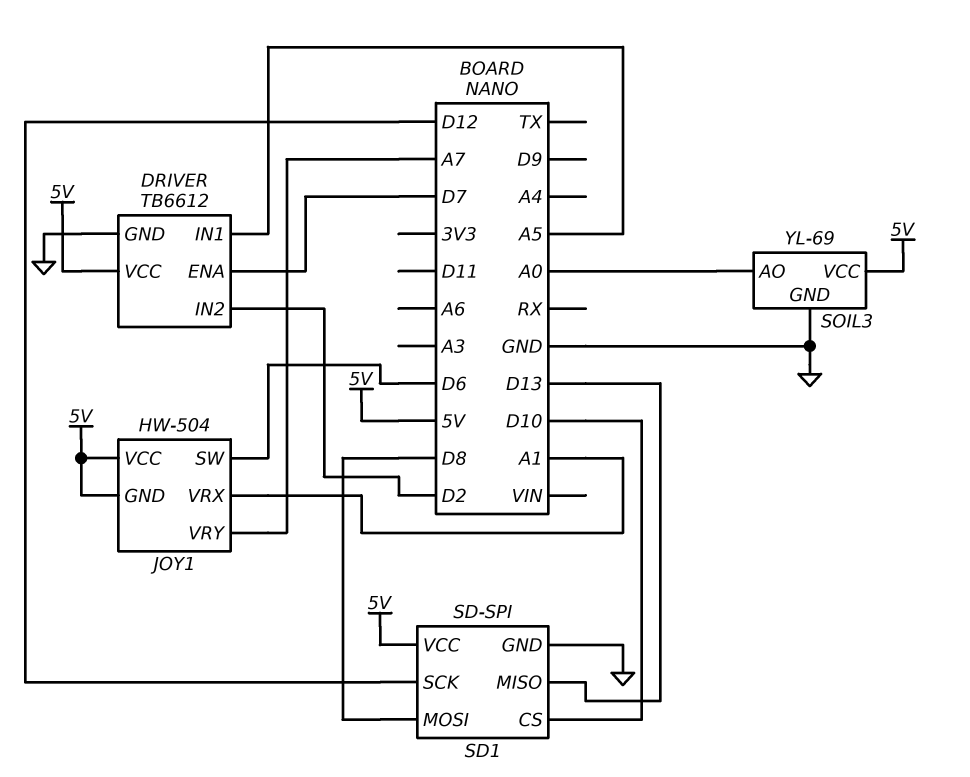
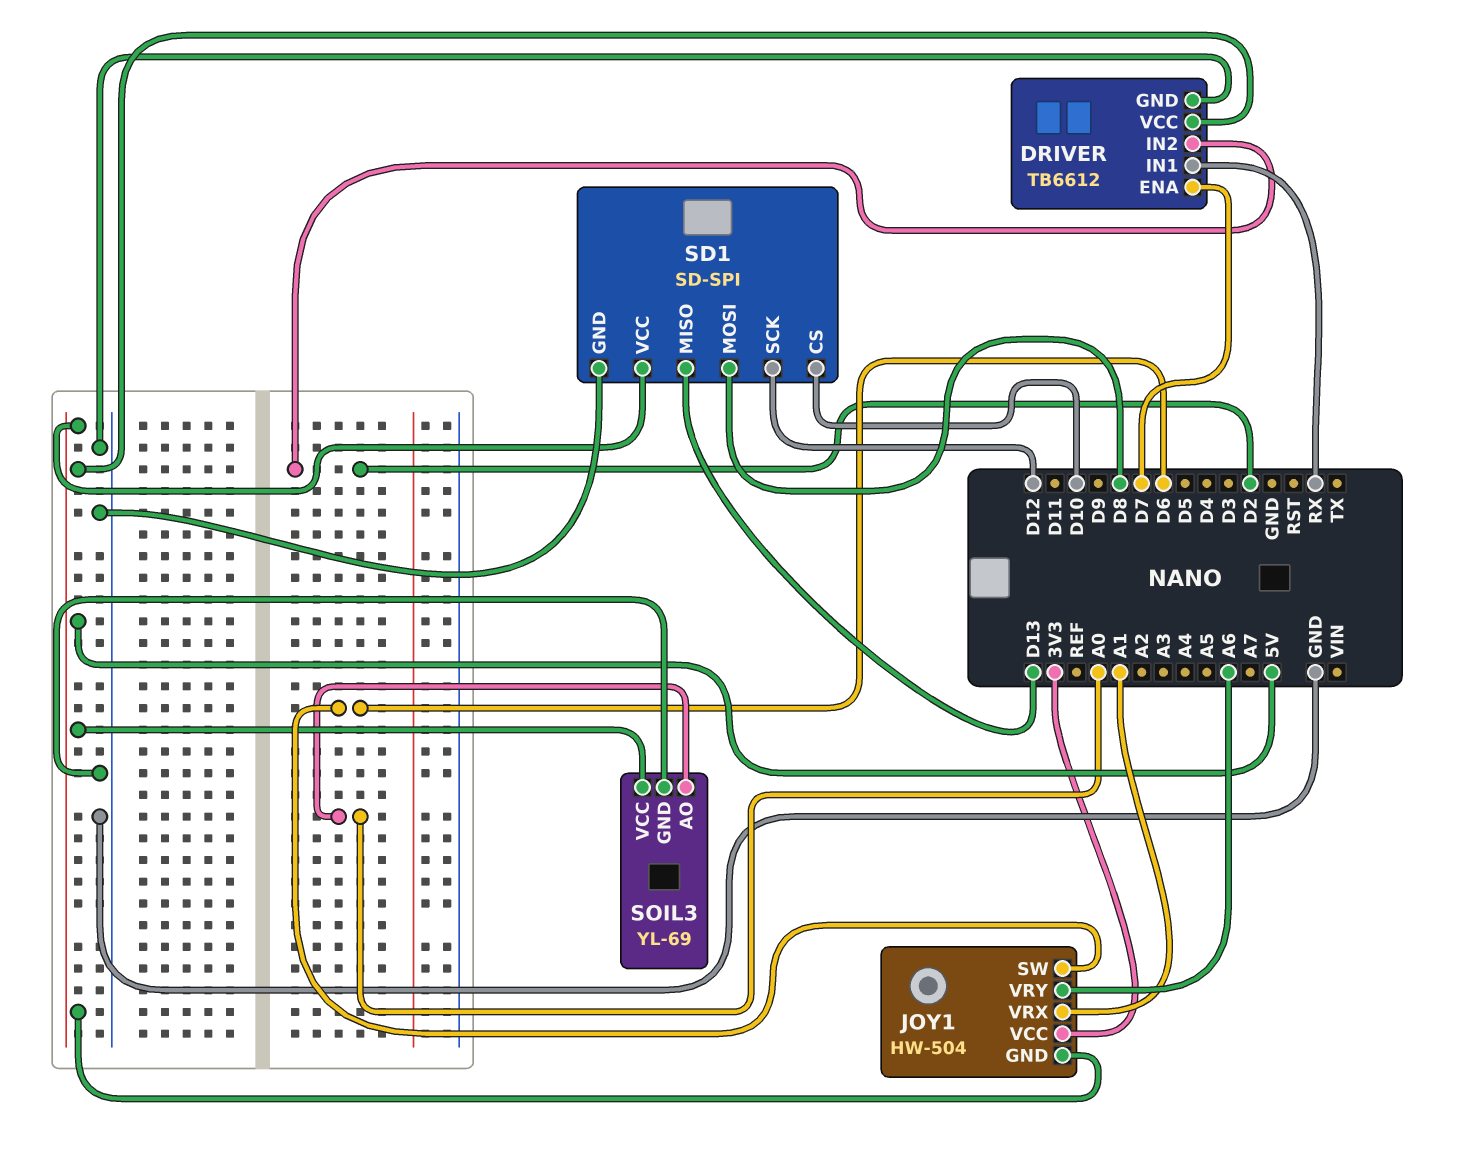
DRIVER pin IN1: A5 -> RX
JOY1 pin VCC: 5V -> 3V3
JOY1 pin VRY: A7 -> A6

